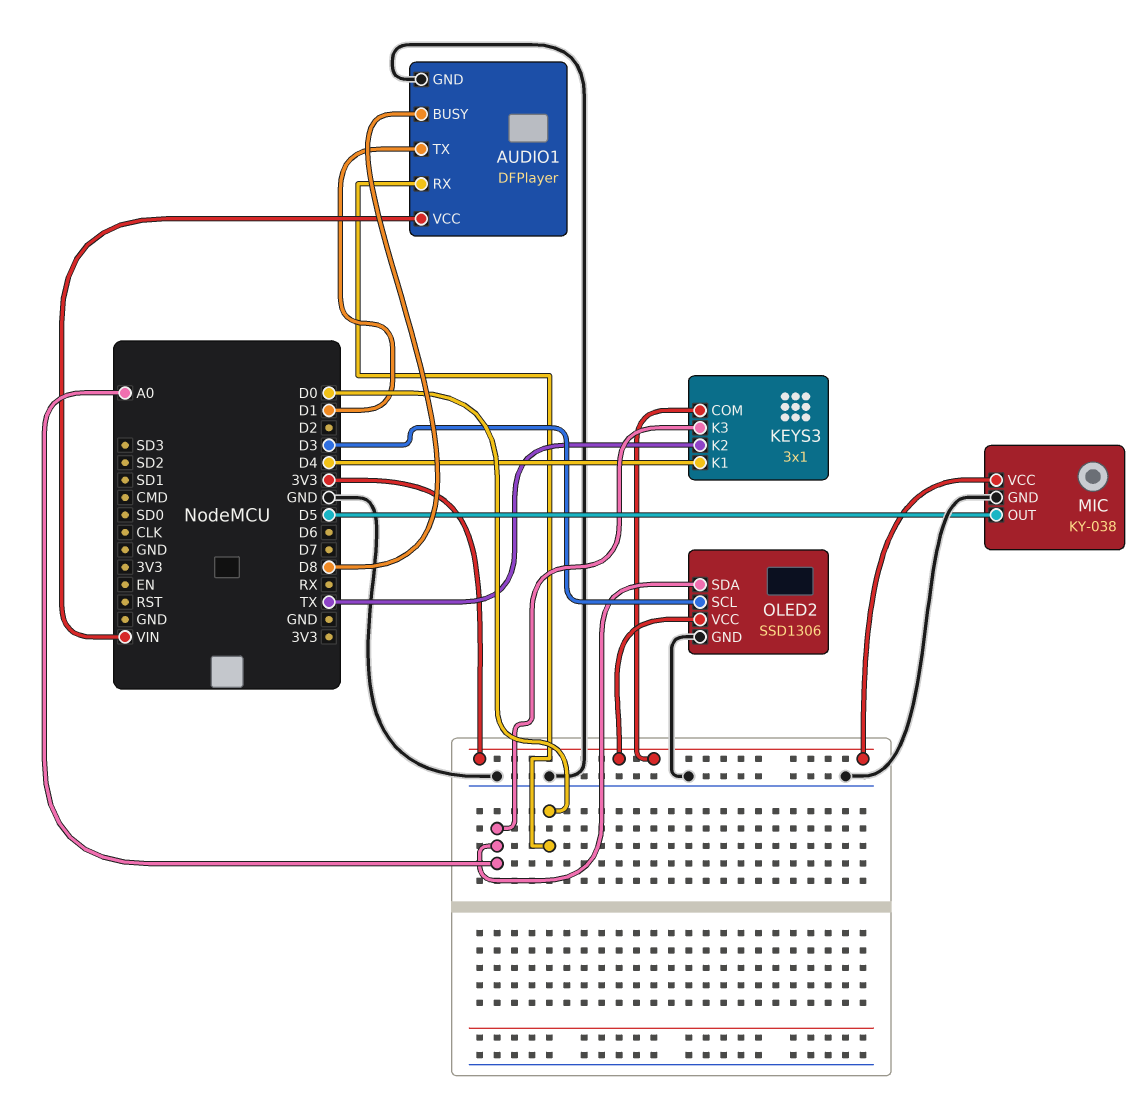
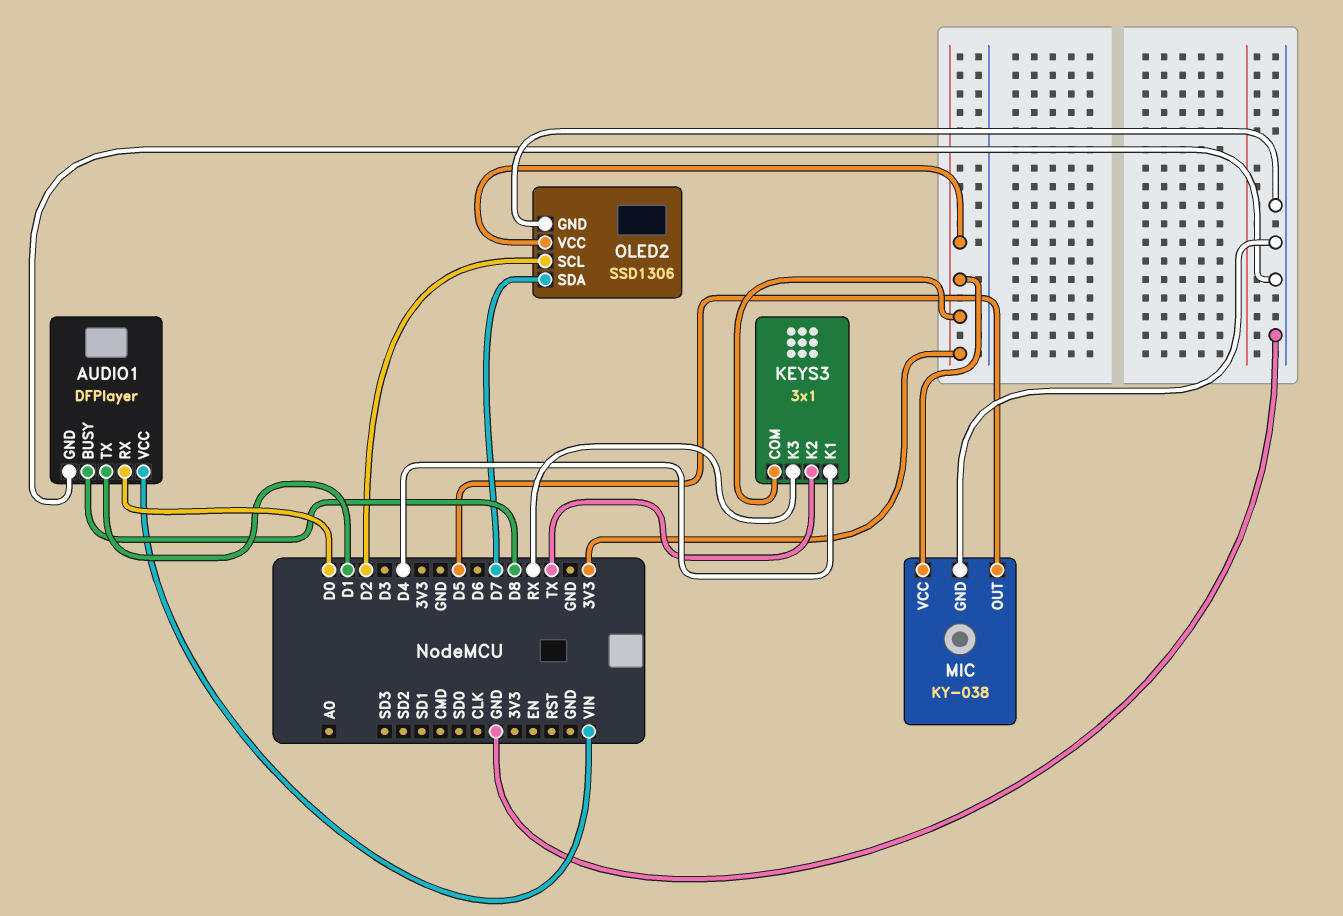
KEYS3 pin K3: A0 -> RX
OLED2 pin SCL: D3 -> D2
OLED2 pin SDA: A0 -> D7

